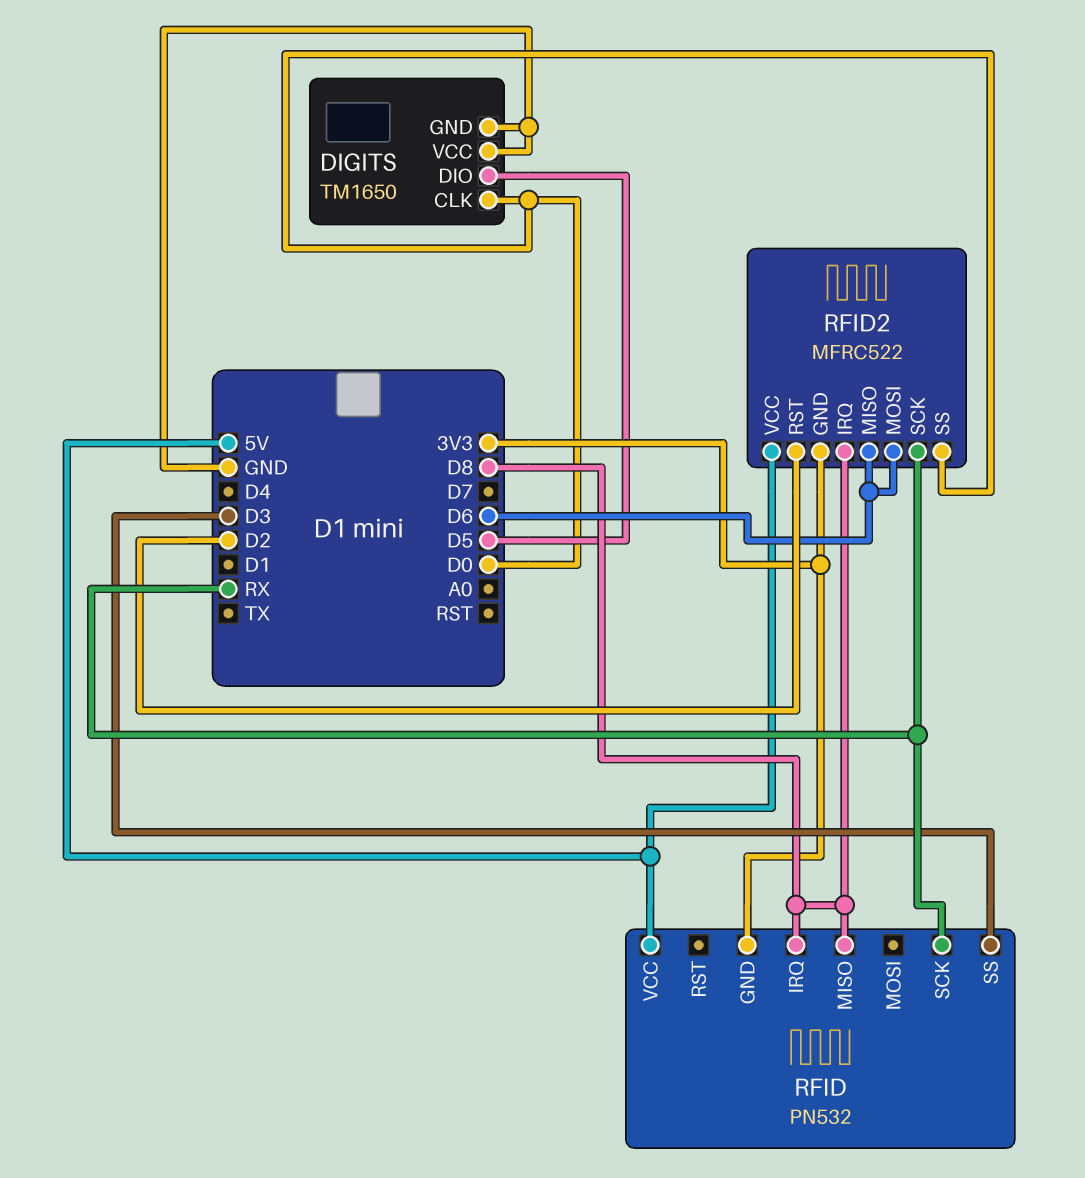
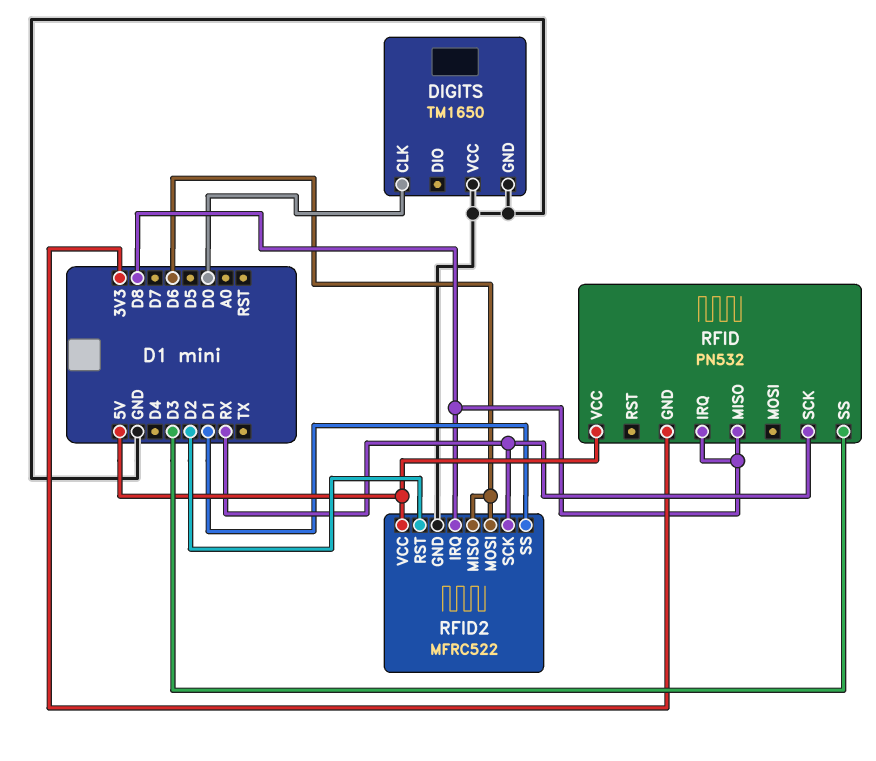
DIGITS pin DIO: D5 -> none
RFID2 pin GND: 3V3 -> GND
RFID2 pin SS: D0 -> D1

